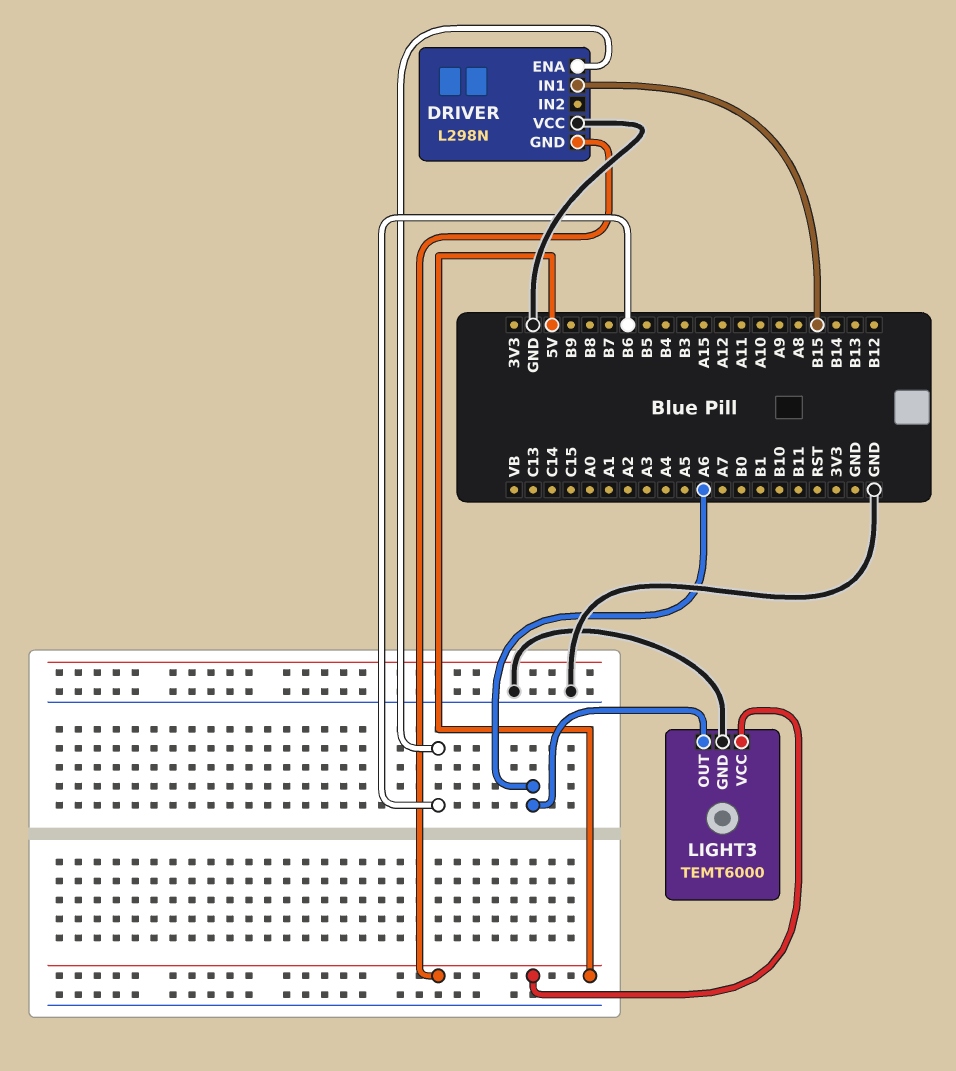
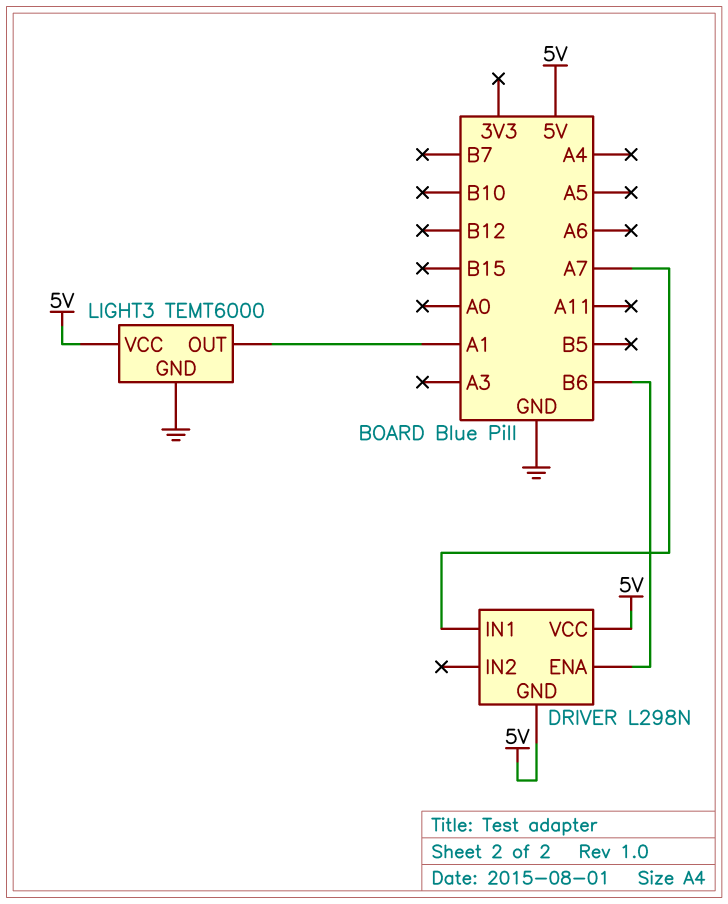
DRIVER pin IN1: B15 -> A7
DRIVER pin VCC: GND -> 5V
LIGHT3 pin OUT: A6 -> A1

